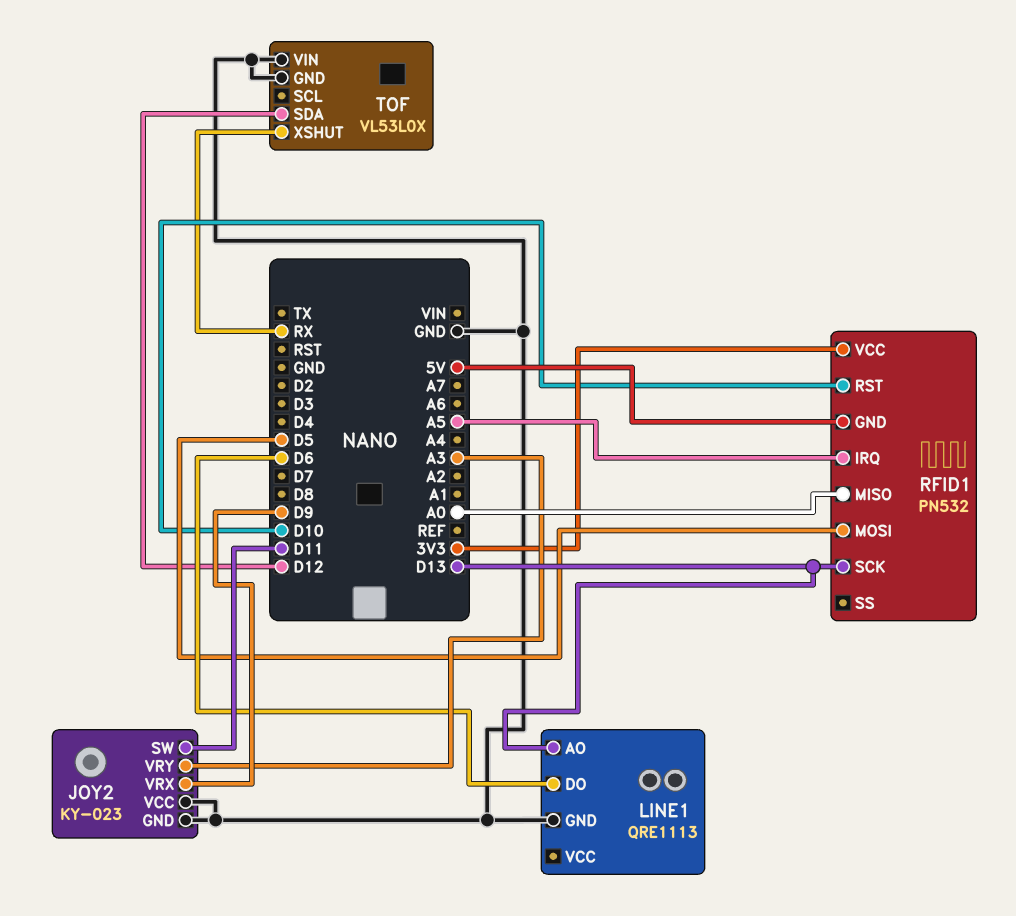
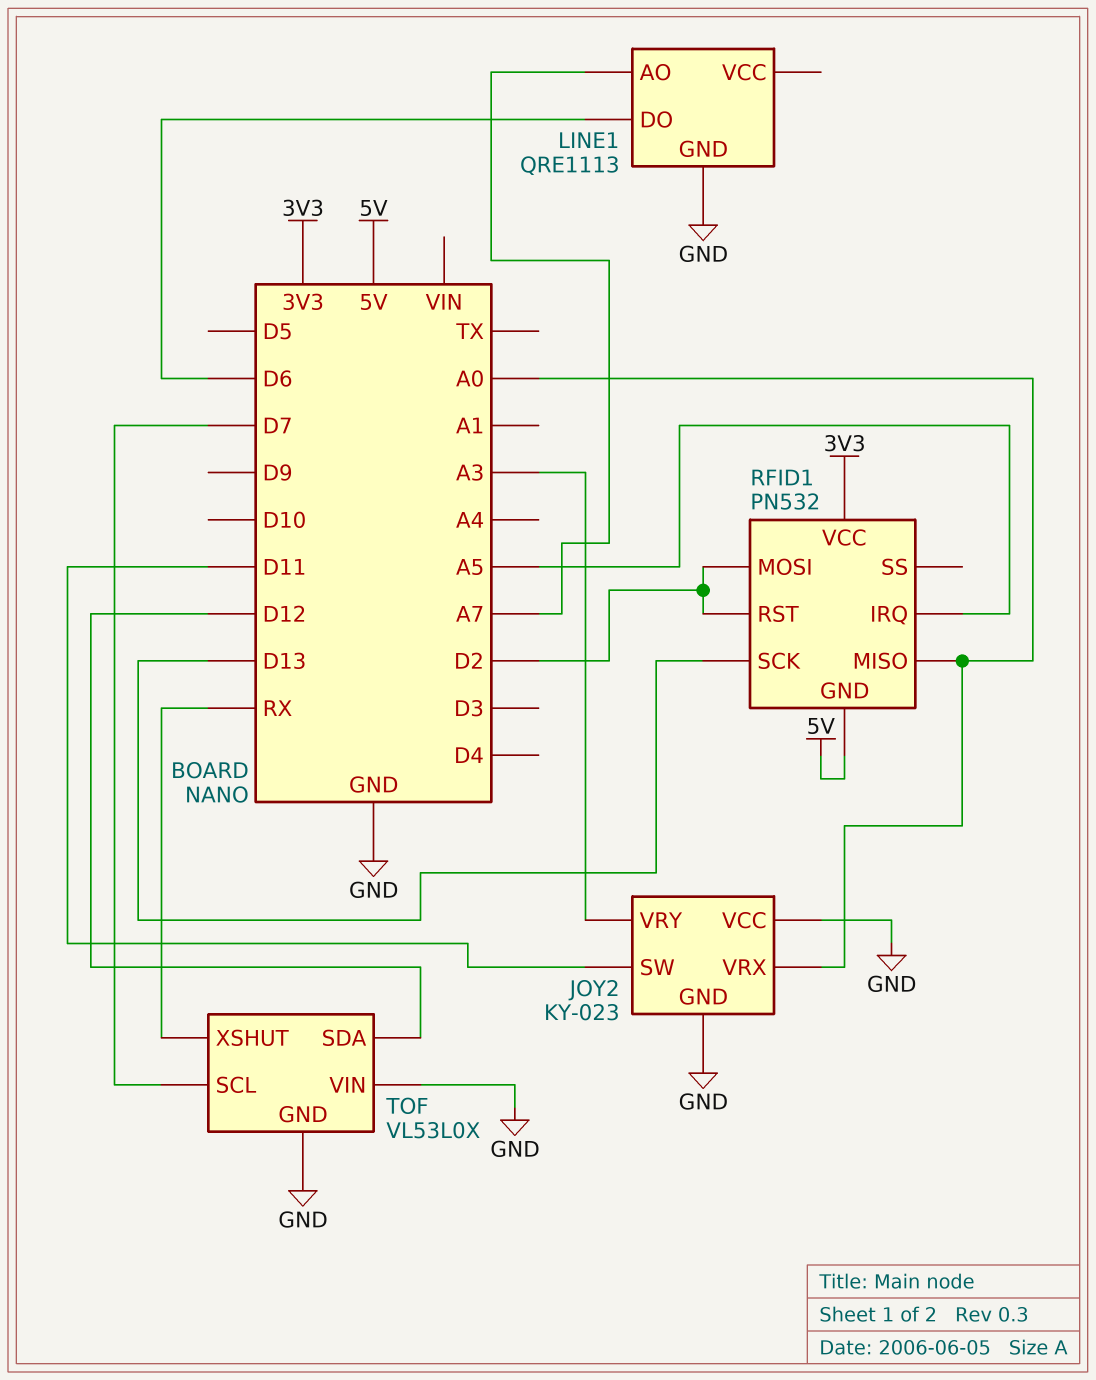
JOY2 pin VRX: D9 -> A0
LINE1 pin AO: D13 -> A7
RFID1 pin MOSI: D5 -> D2
RFID1 pin RST: D10 -> D2
TOF pin SCL: none -> D7

